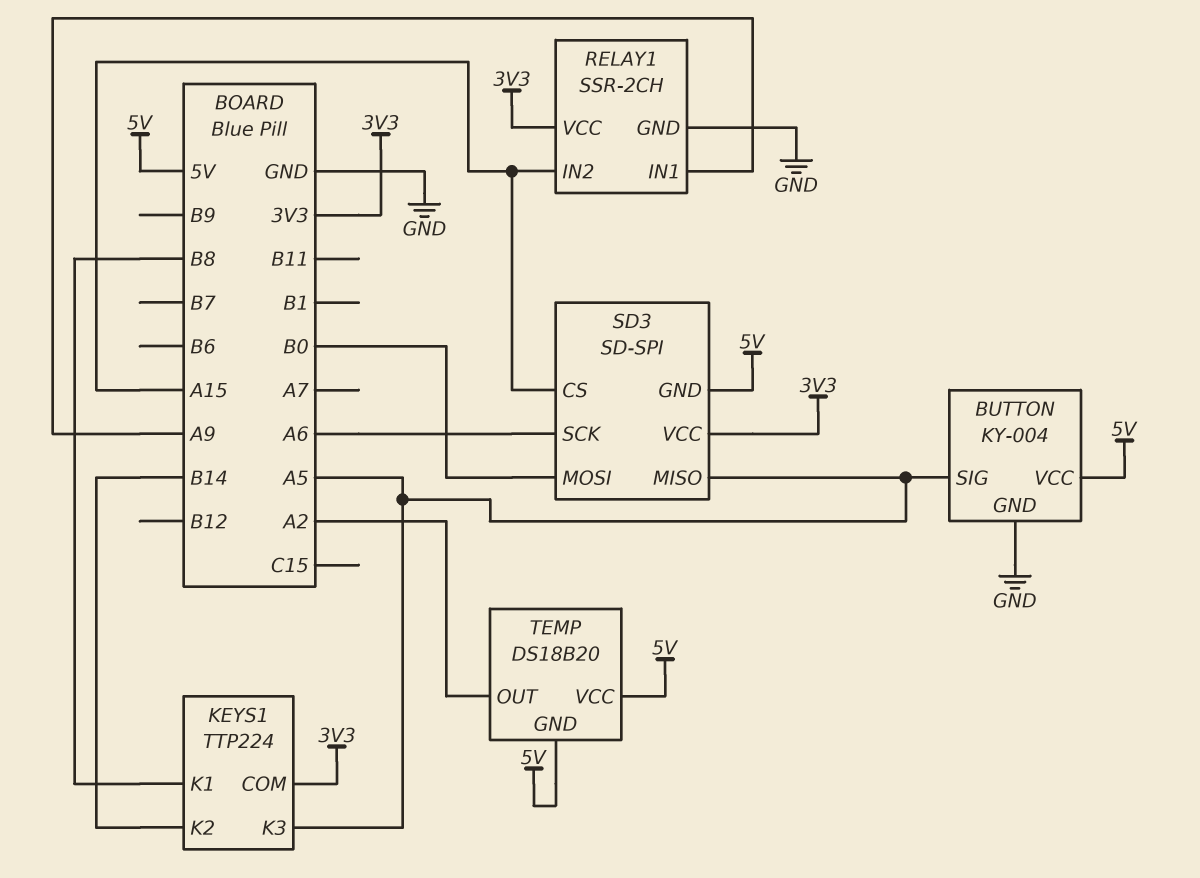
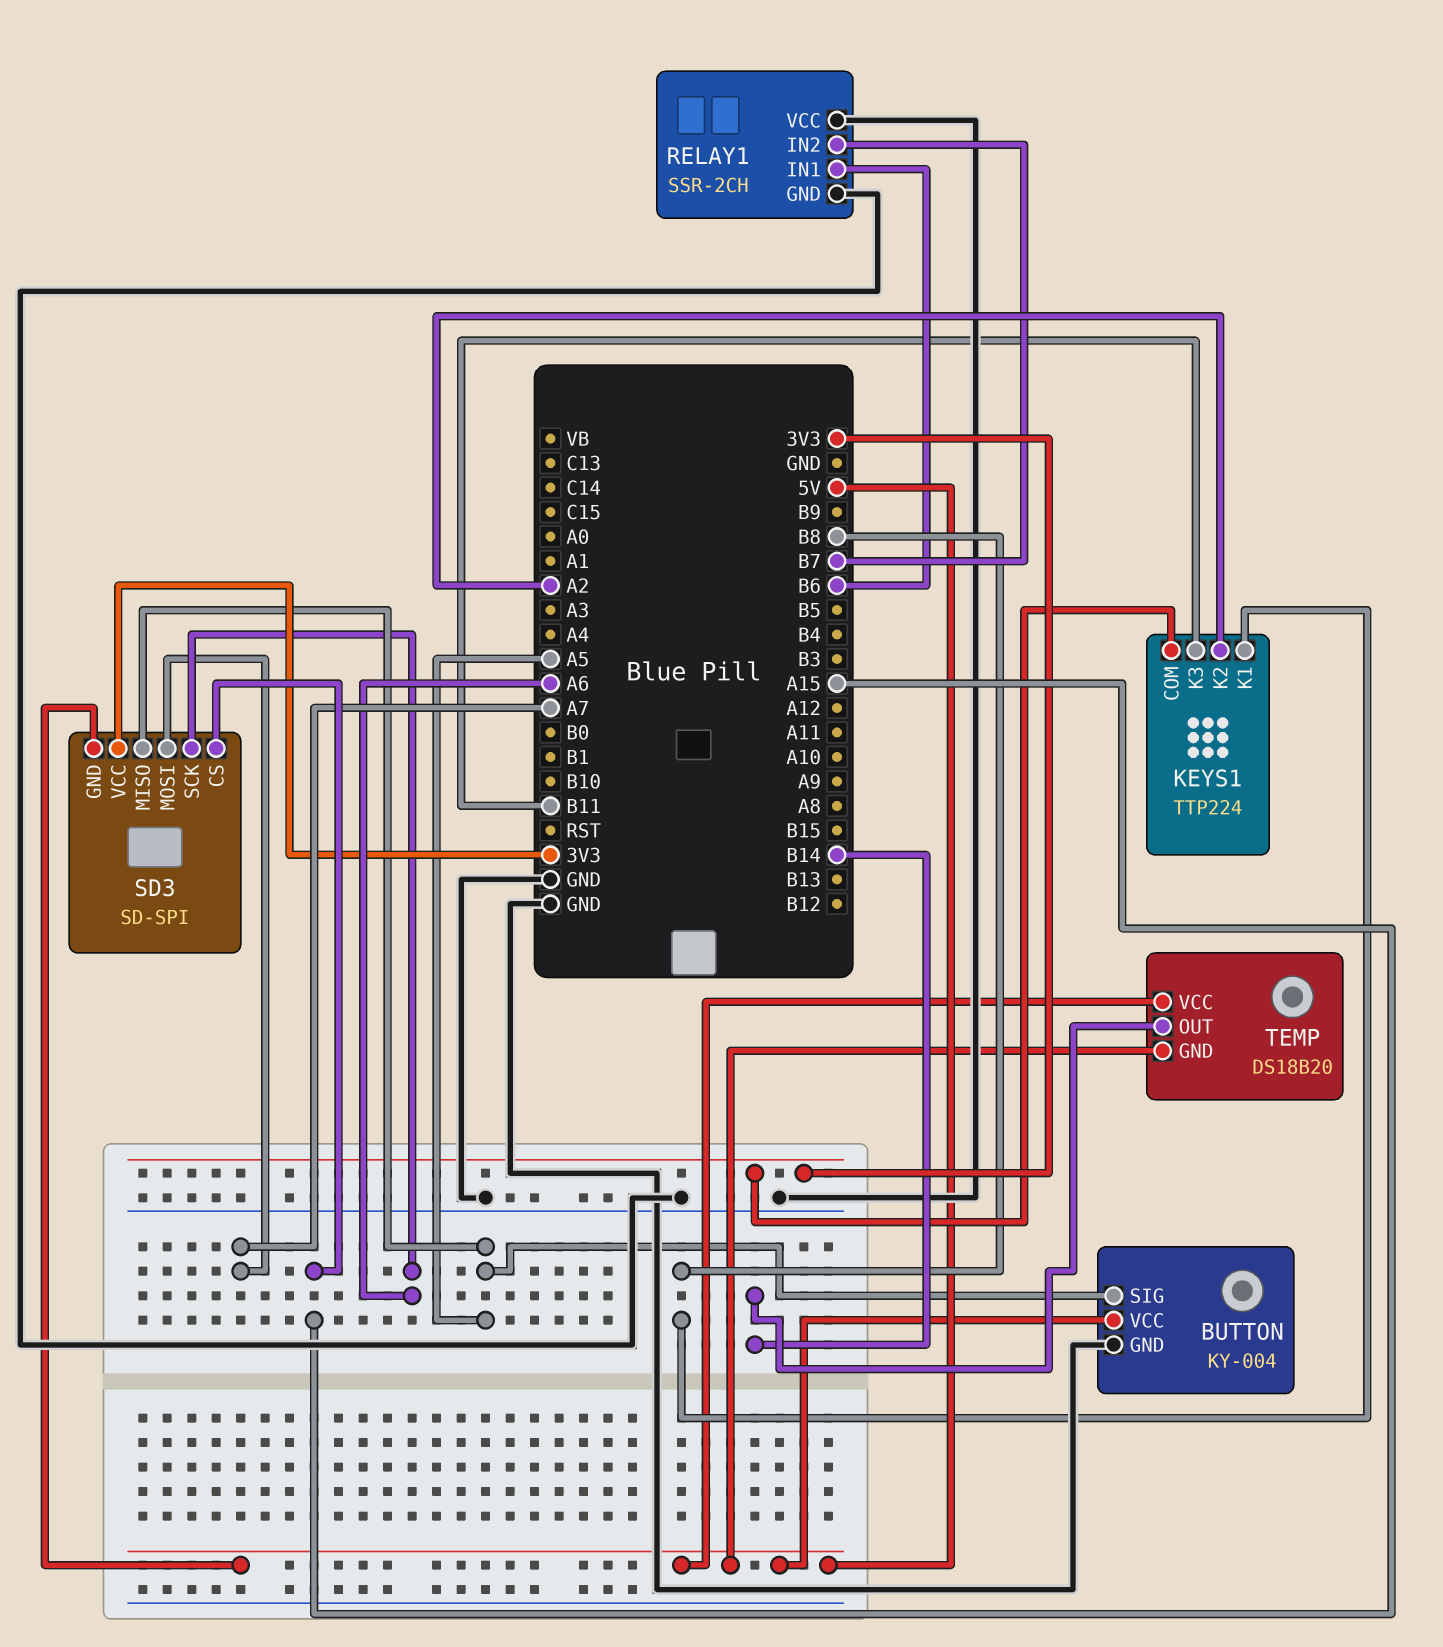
KEYS1 pin K2: B14 -> A2
KEYS1 pin K3: A5 -> B11
RELAY1 pin IN1: A9 -> B6
RELAY1 pin IN2: A15 -> B7
RELAY1 pin VCC: 3V3 -> GND
SD3 pin MOSI: B0 -> A7
TEMP pin OUT: A2 -> B14

